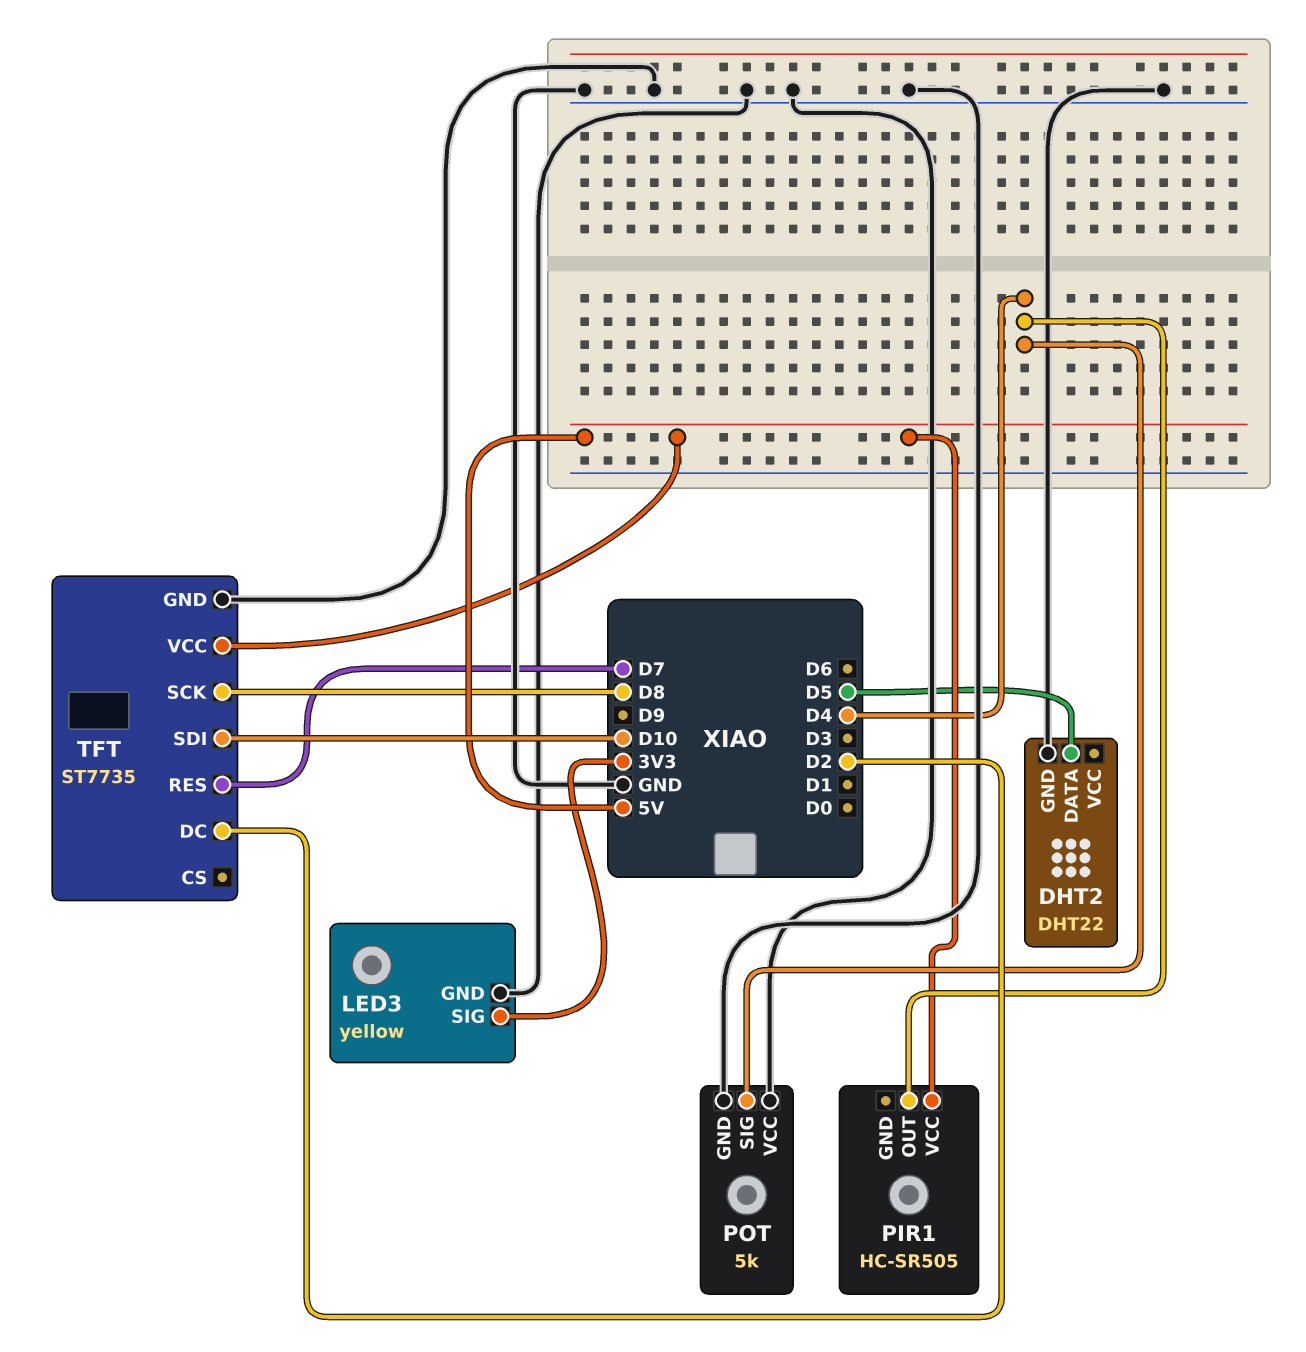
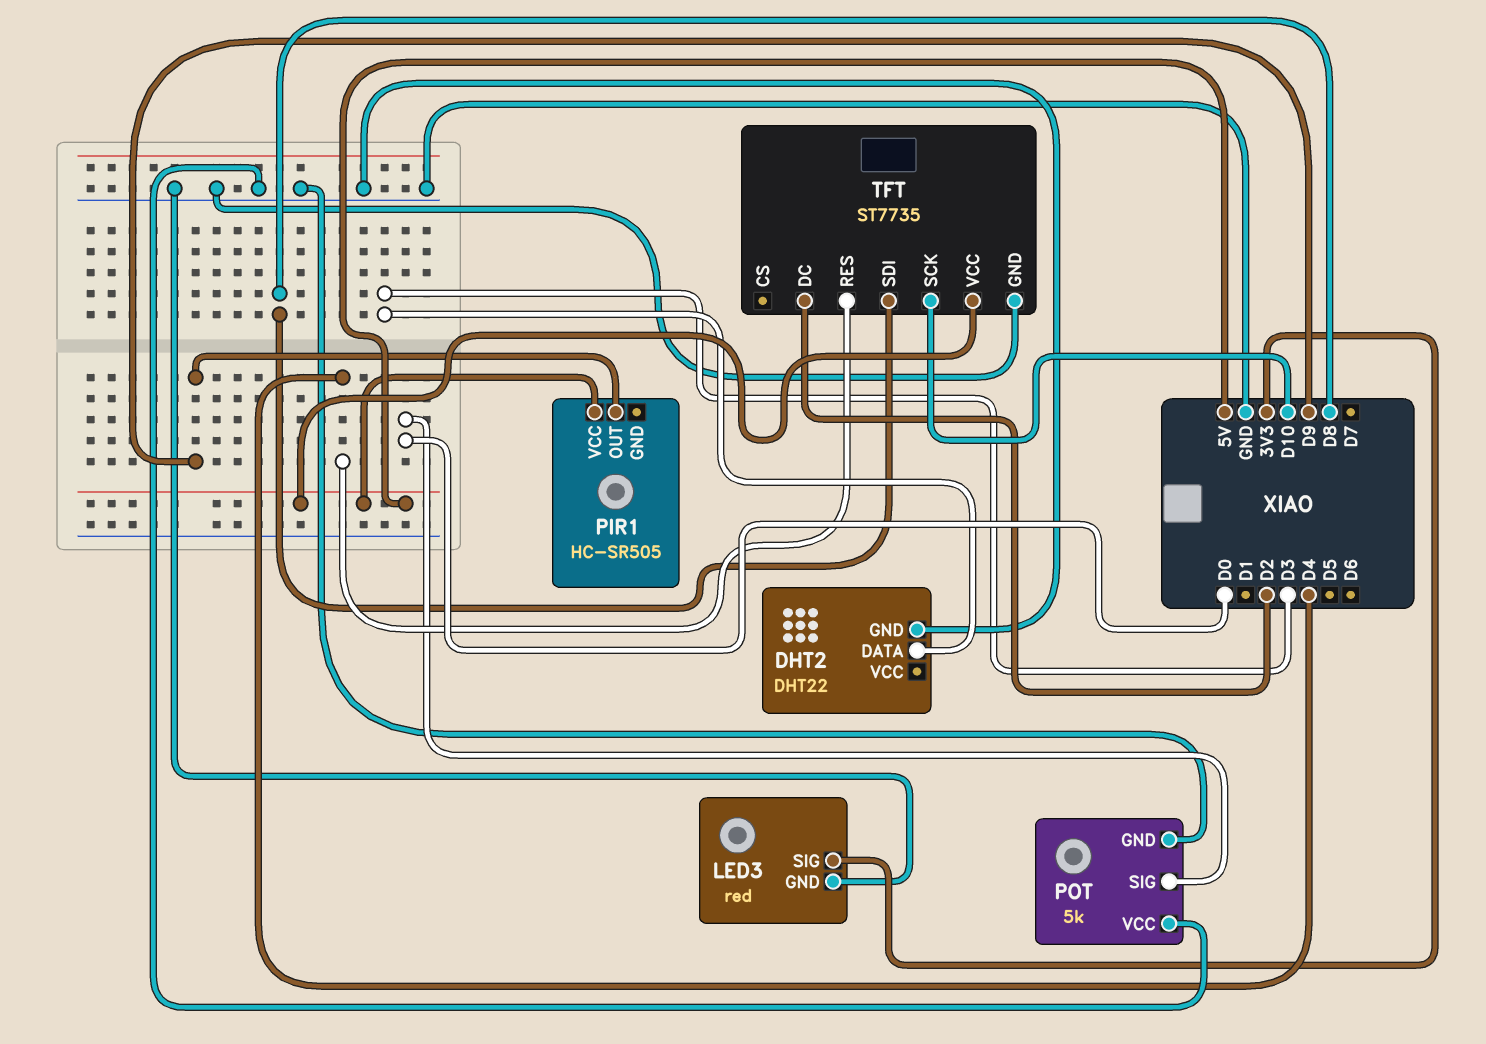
DHT2 pin DATA: D5 -> D3
LED3: yellow -> red
PIR1 pin OUT: D4 -> D9
POT pin SIG: D4 -> D0
TFT pin RES: D7 -> D4
TFT pin SCK: D8 -> D10
TFT pin SDI: D10 -> D8

